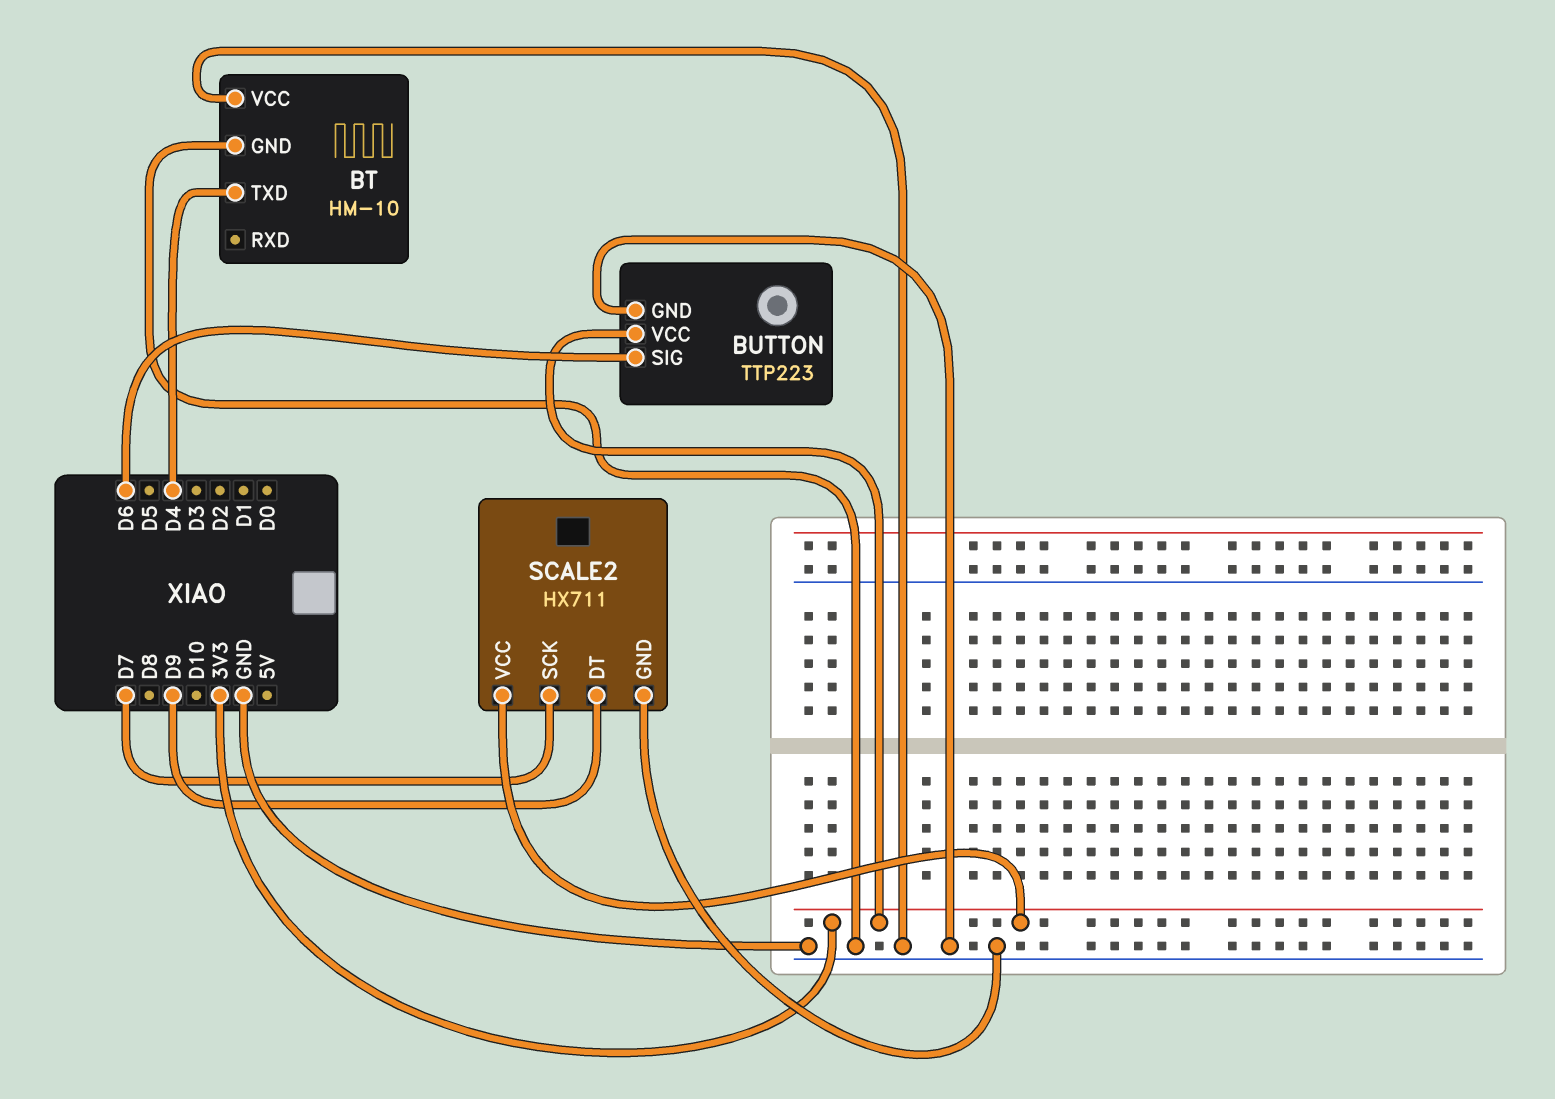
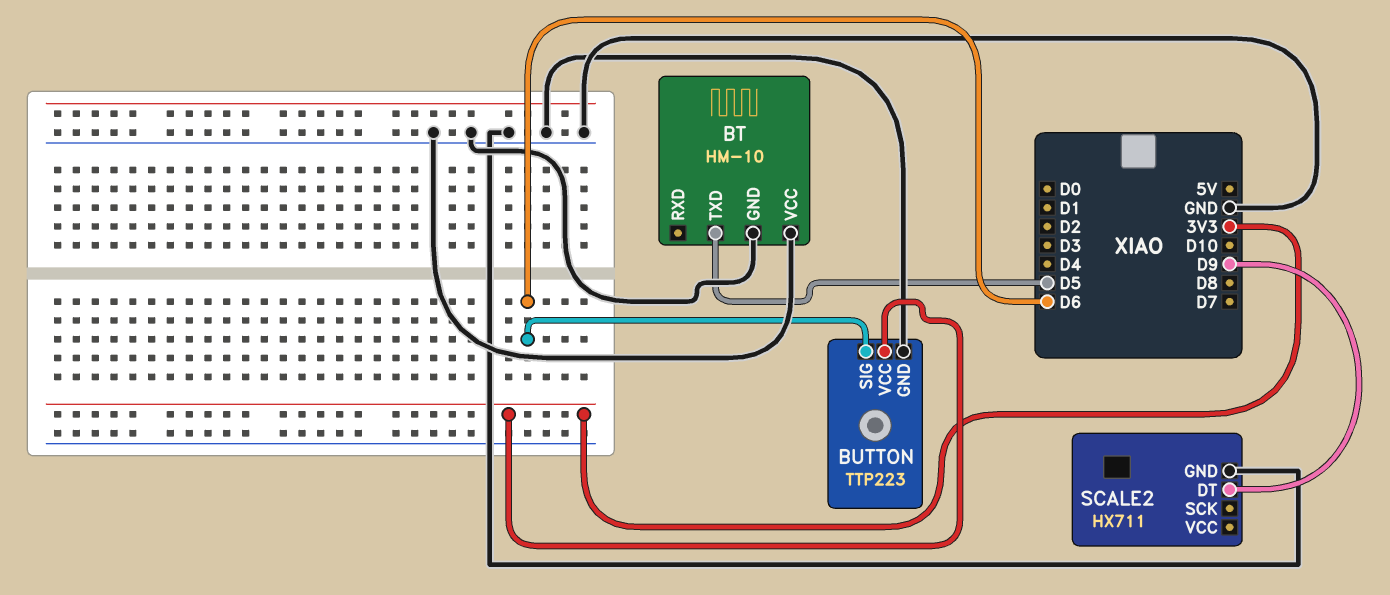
BT pin TXD: D4 -> D5
SCALE2 pin SCK: D7 -> none
SCALE2 pin VCC: 3V3 -> none

